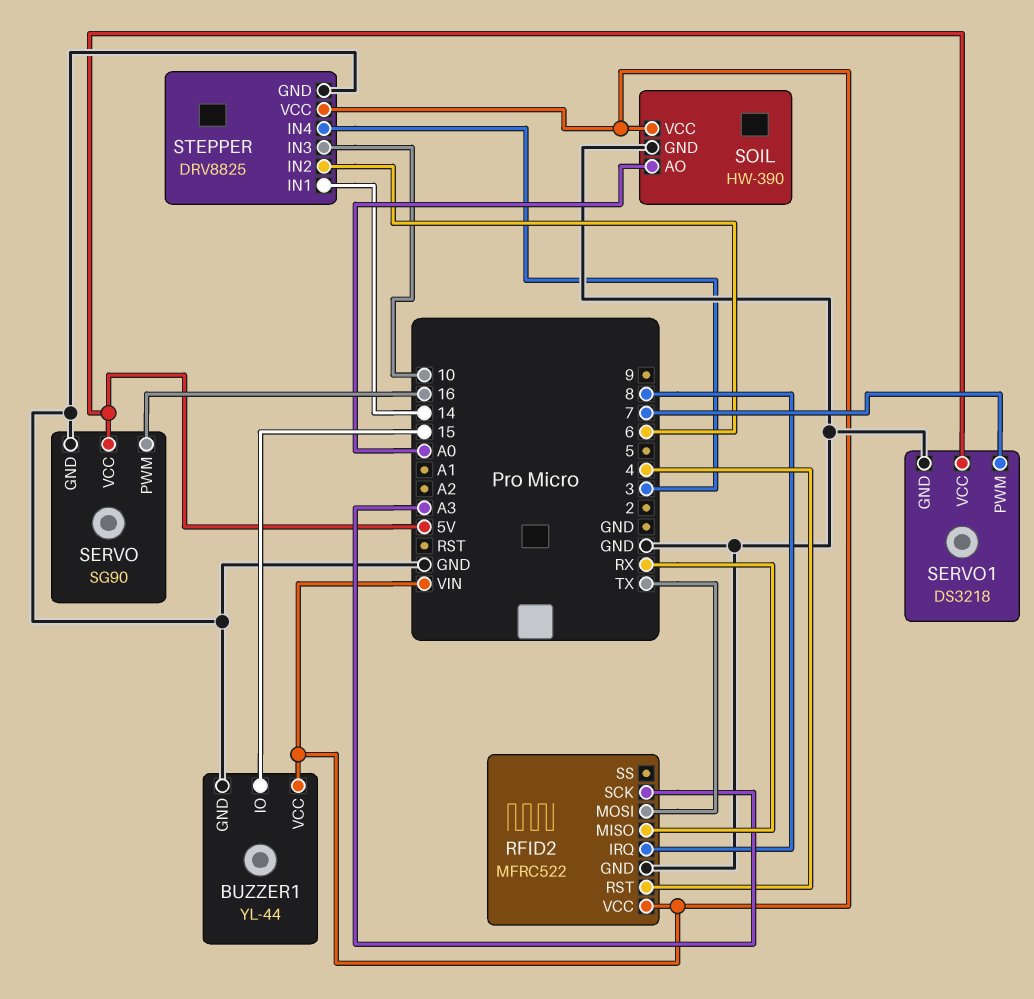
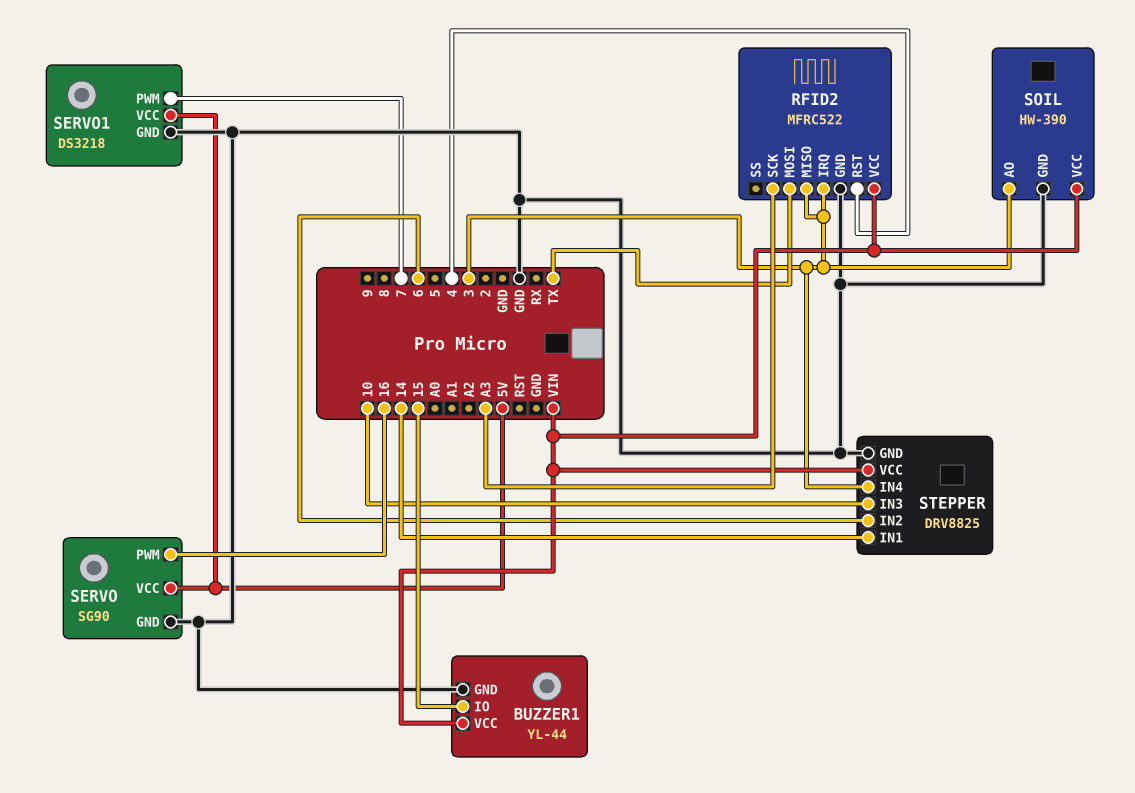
RFID2 pin IRQ: 8 -> 3
RFID2 pin MISO: RX -> 3
SOIL pin AO: A0 -> 3

